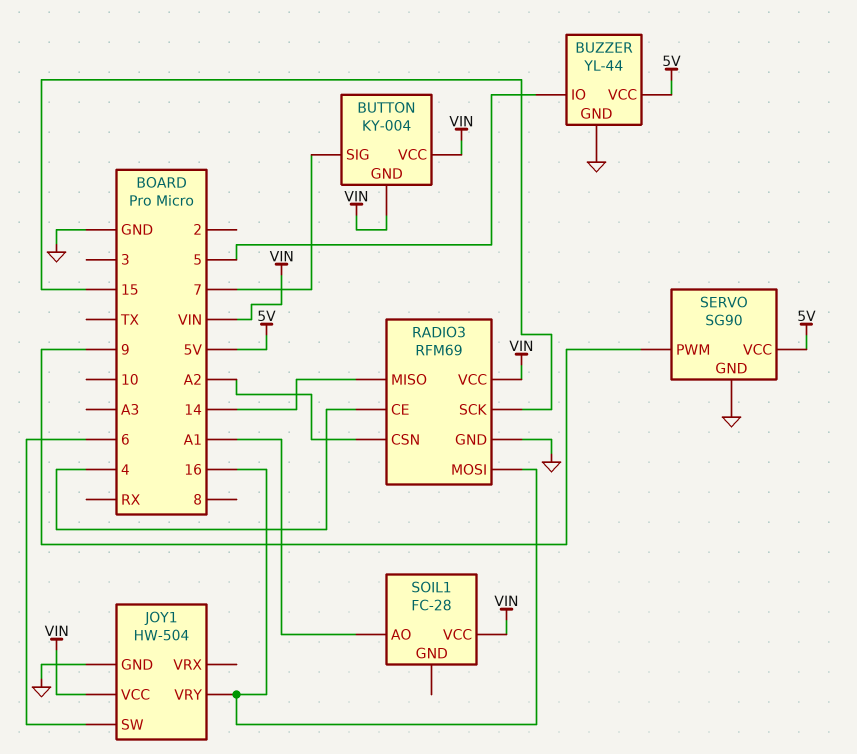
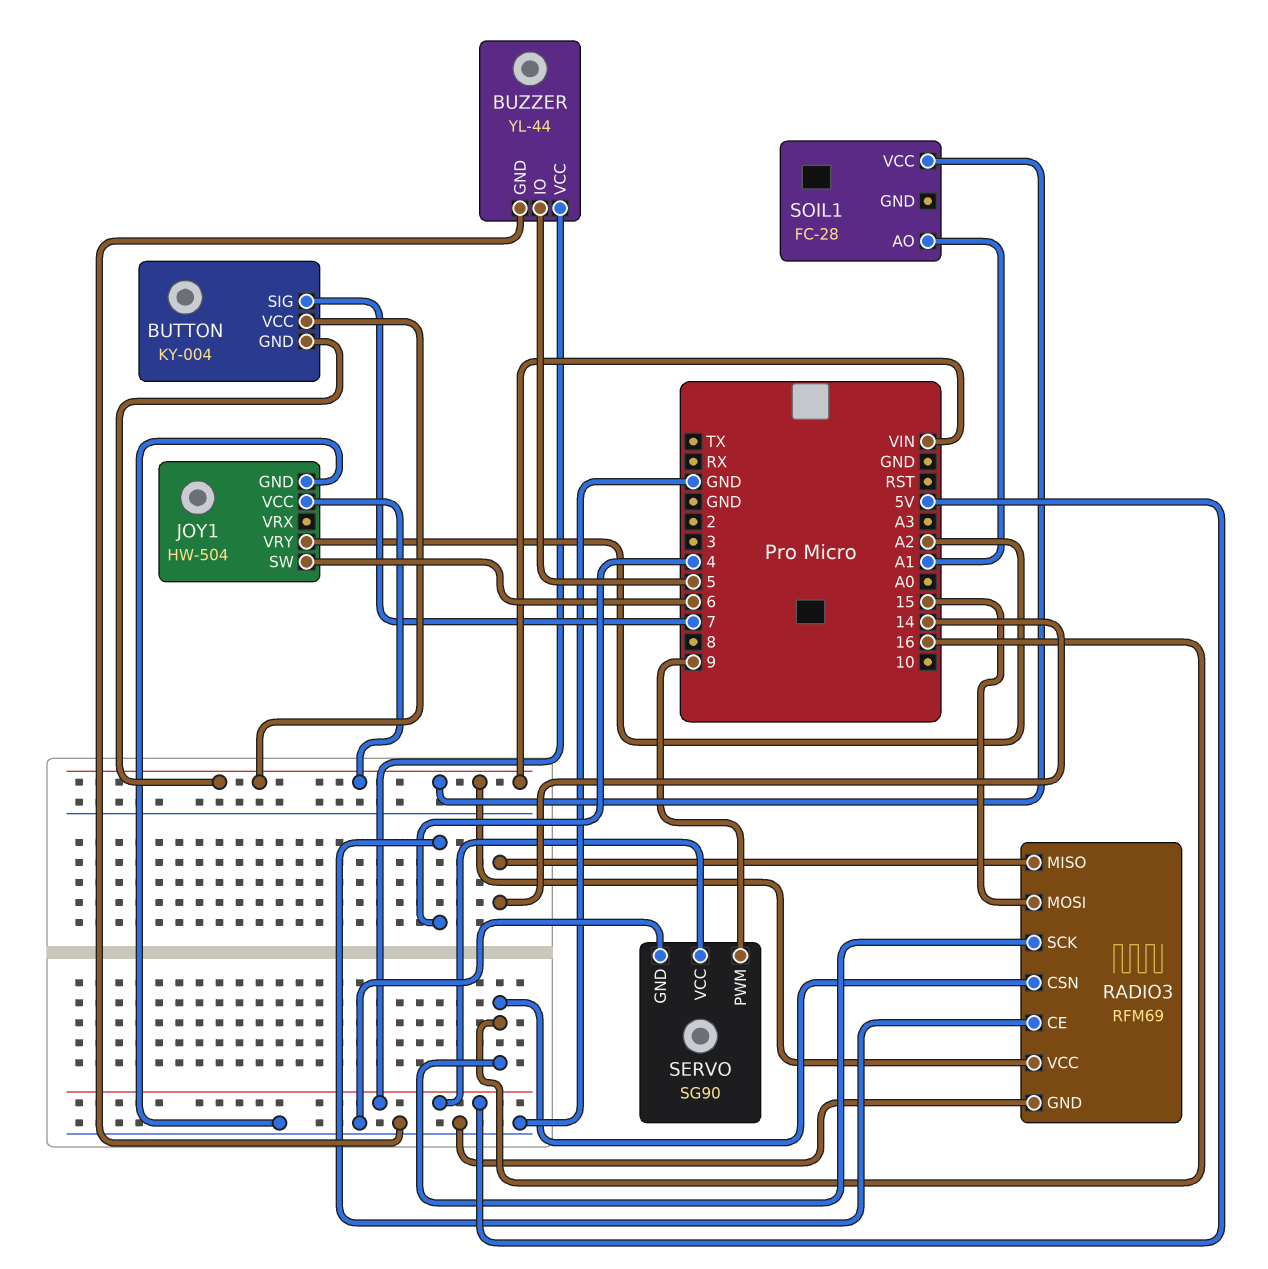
JOY1 pin VRY: 16 -> A2
RADIO3 pin CSN: A2 -> 16
RADIO3 pin MOSI: 16 -> 15
RADIO3 pin SCK: 15 -> 16

